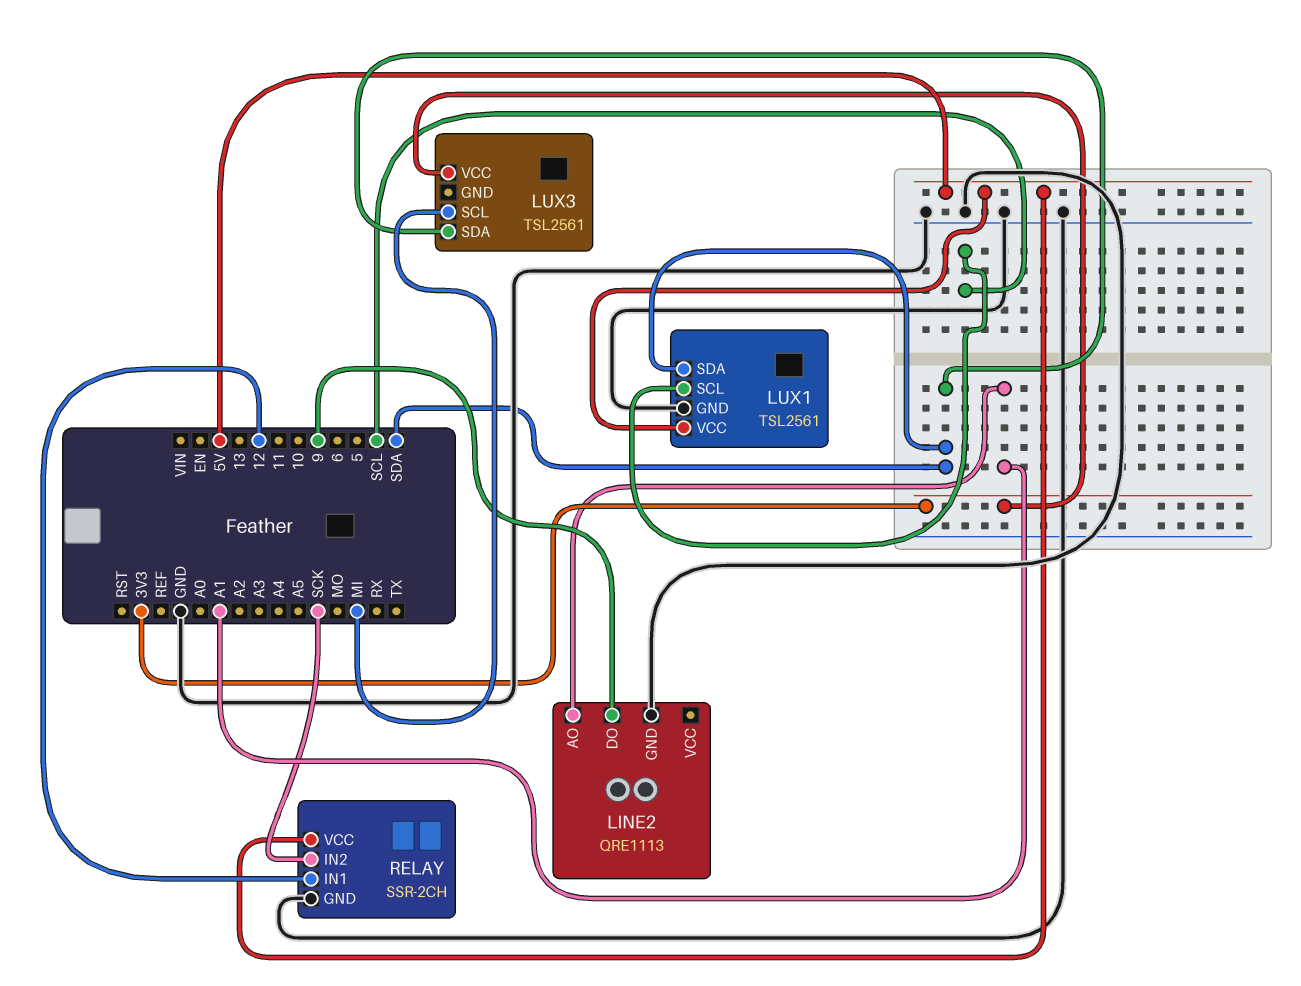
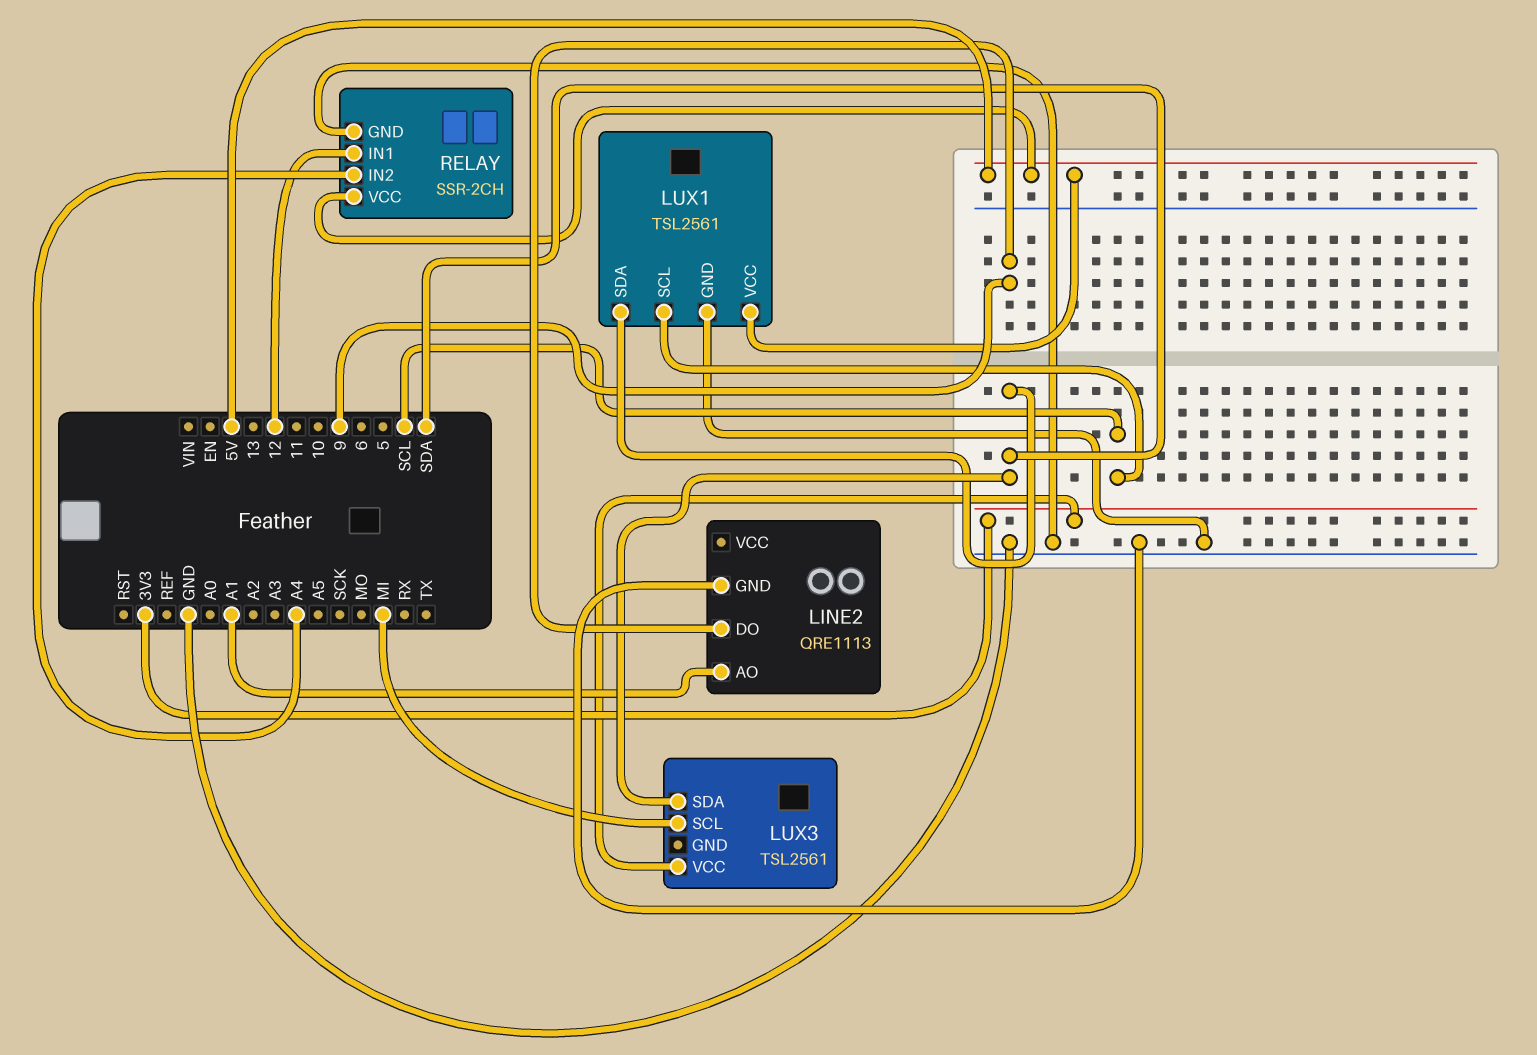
RELAY pin IN2: SCK -> A4

